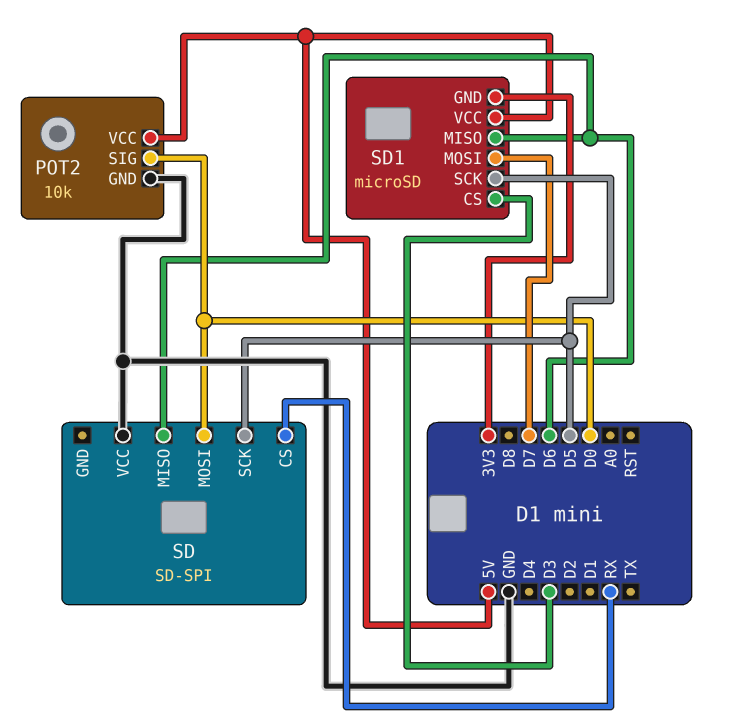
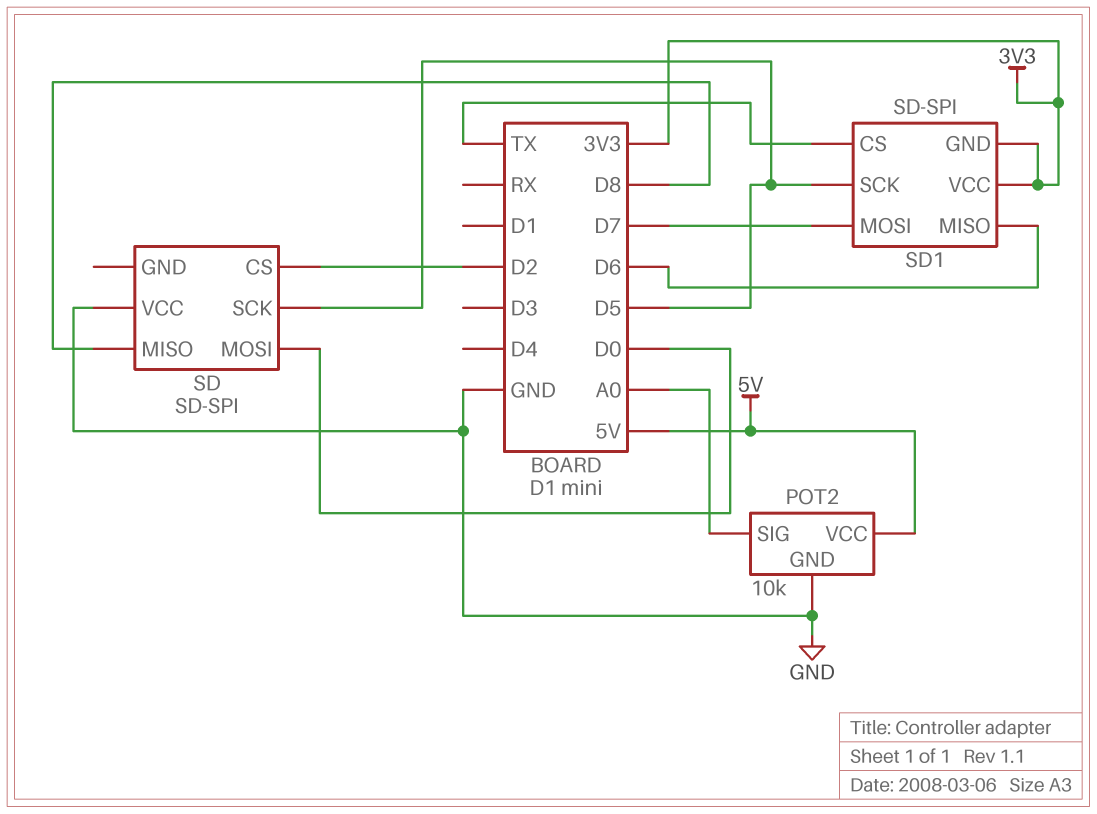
POT2 pin SIG: D0 -> A0
SD pin CS: RX -> D2
SD pin MISO: D6 -> D8
SD1: microSD -> SD-SPI
SD1 pin CS: D3 -> TX
SD1 pin VCC: 5V -> 3V3

